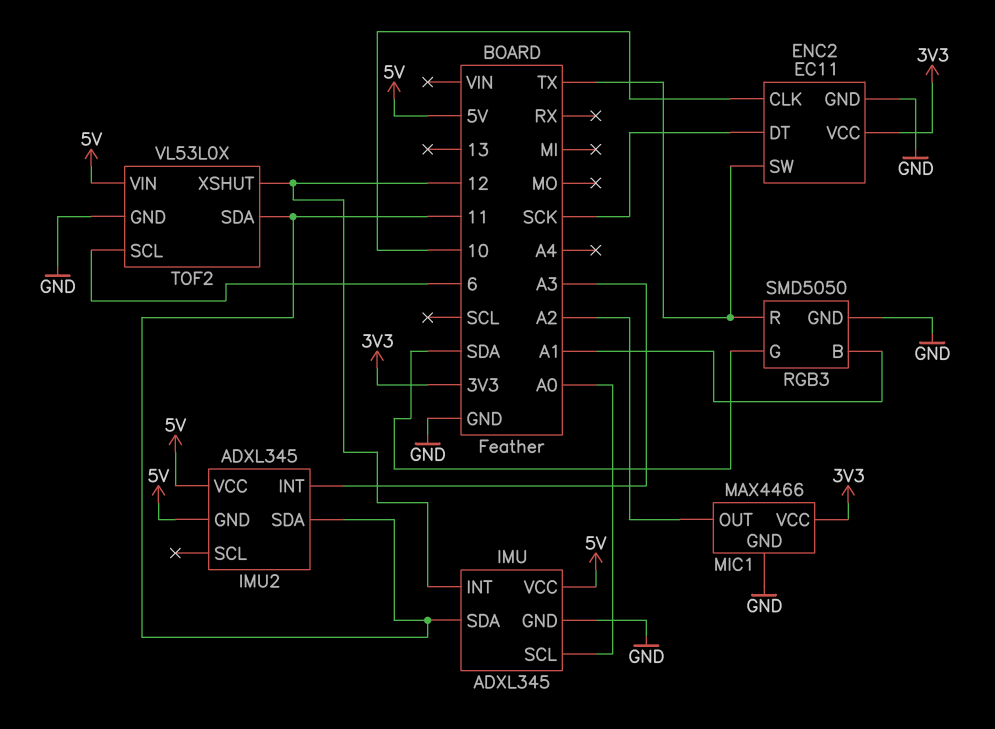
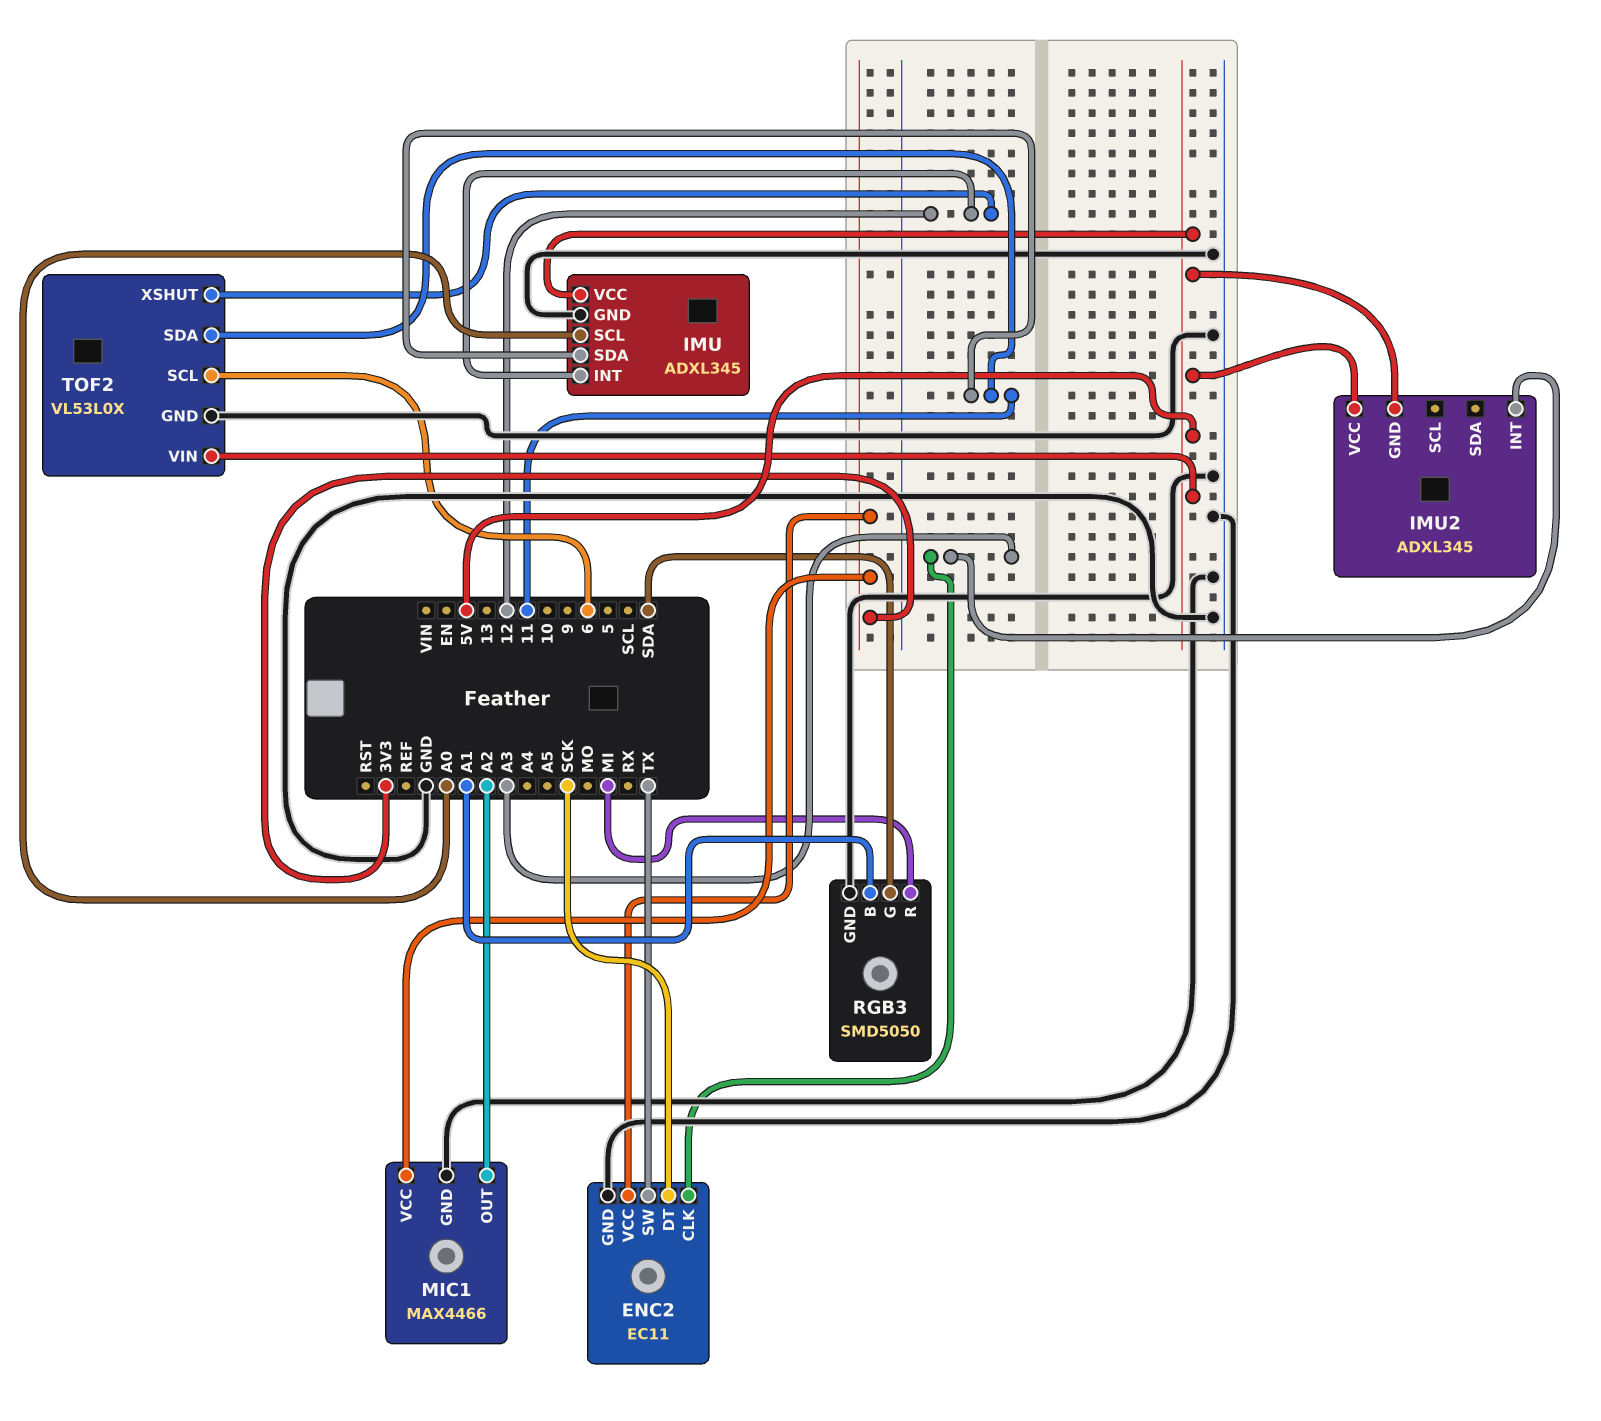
ENC2 pin CLK: 10 -> A3
IMU2 pin SDA: 11 -> none
RGB3 pin R: TX -> MI

